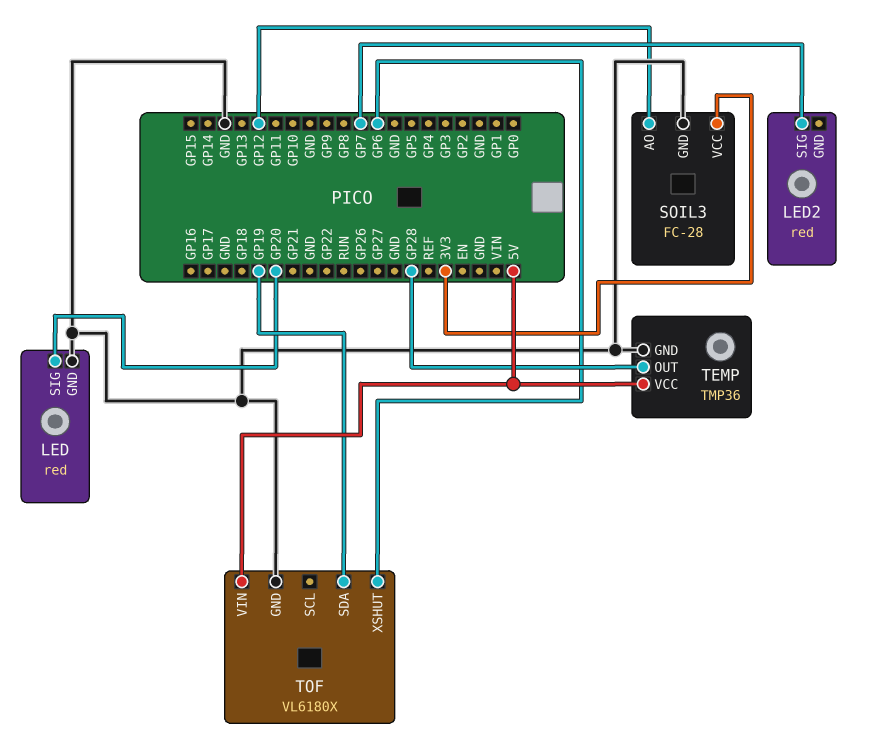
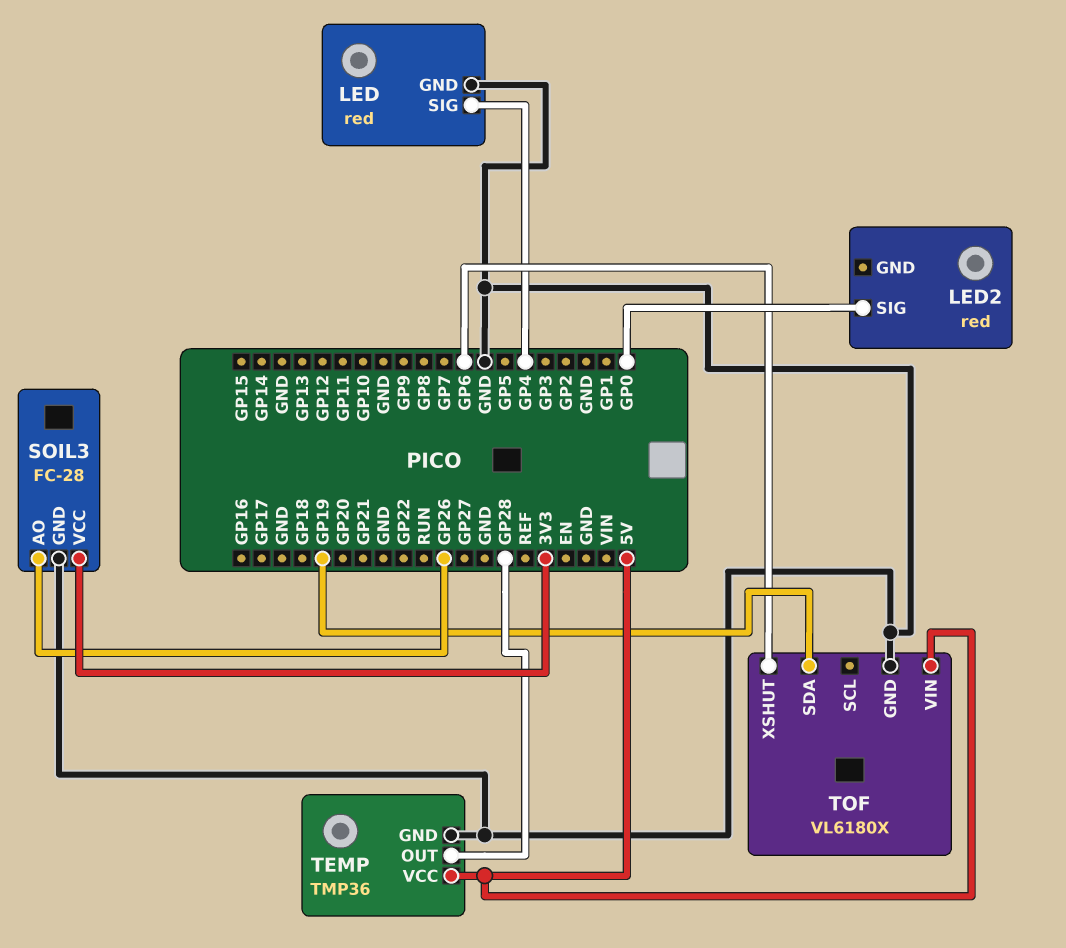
LED pin SIG: GP20 -> GP4
LED2 pin SIG: GP7 -> GP0
SOIL3 pin AO: GP12 -> GP26

